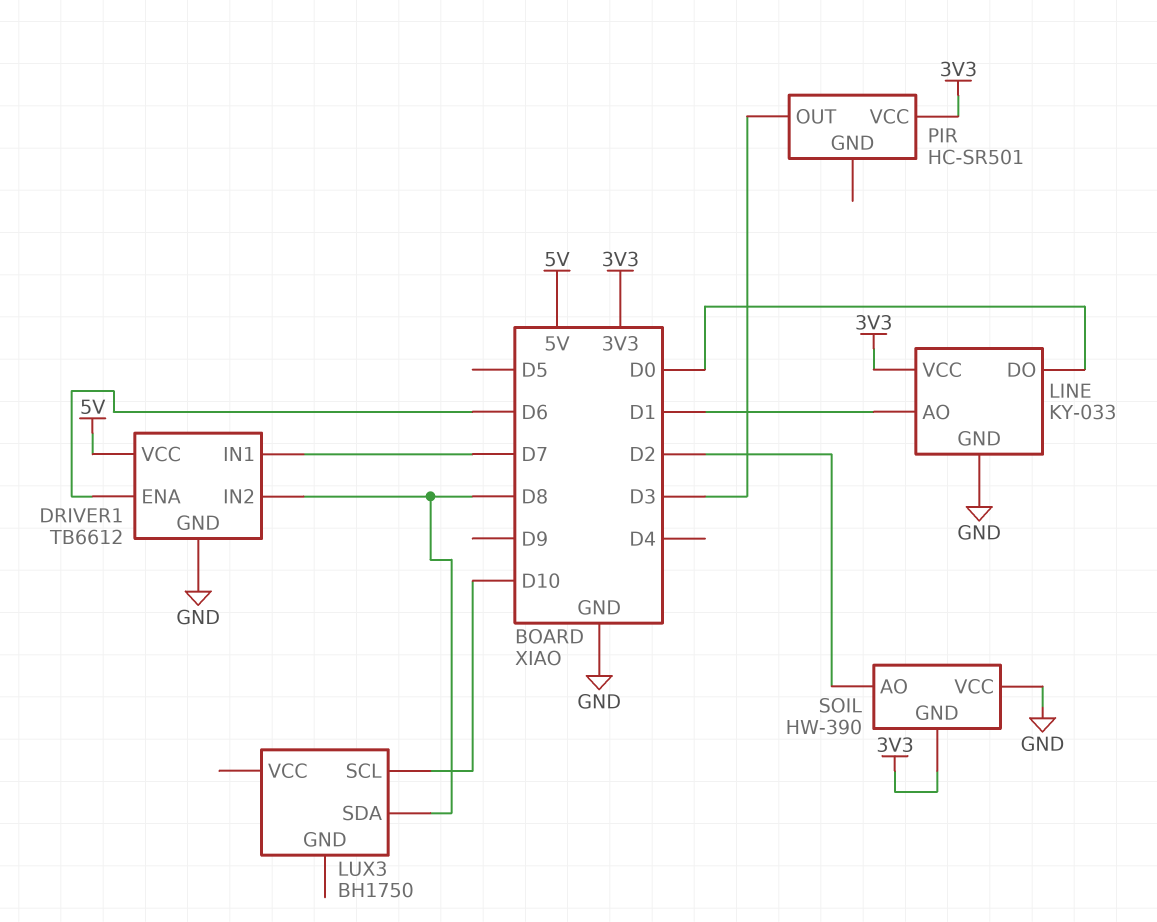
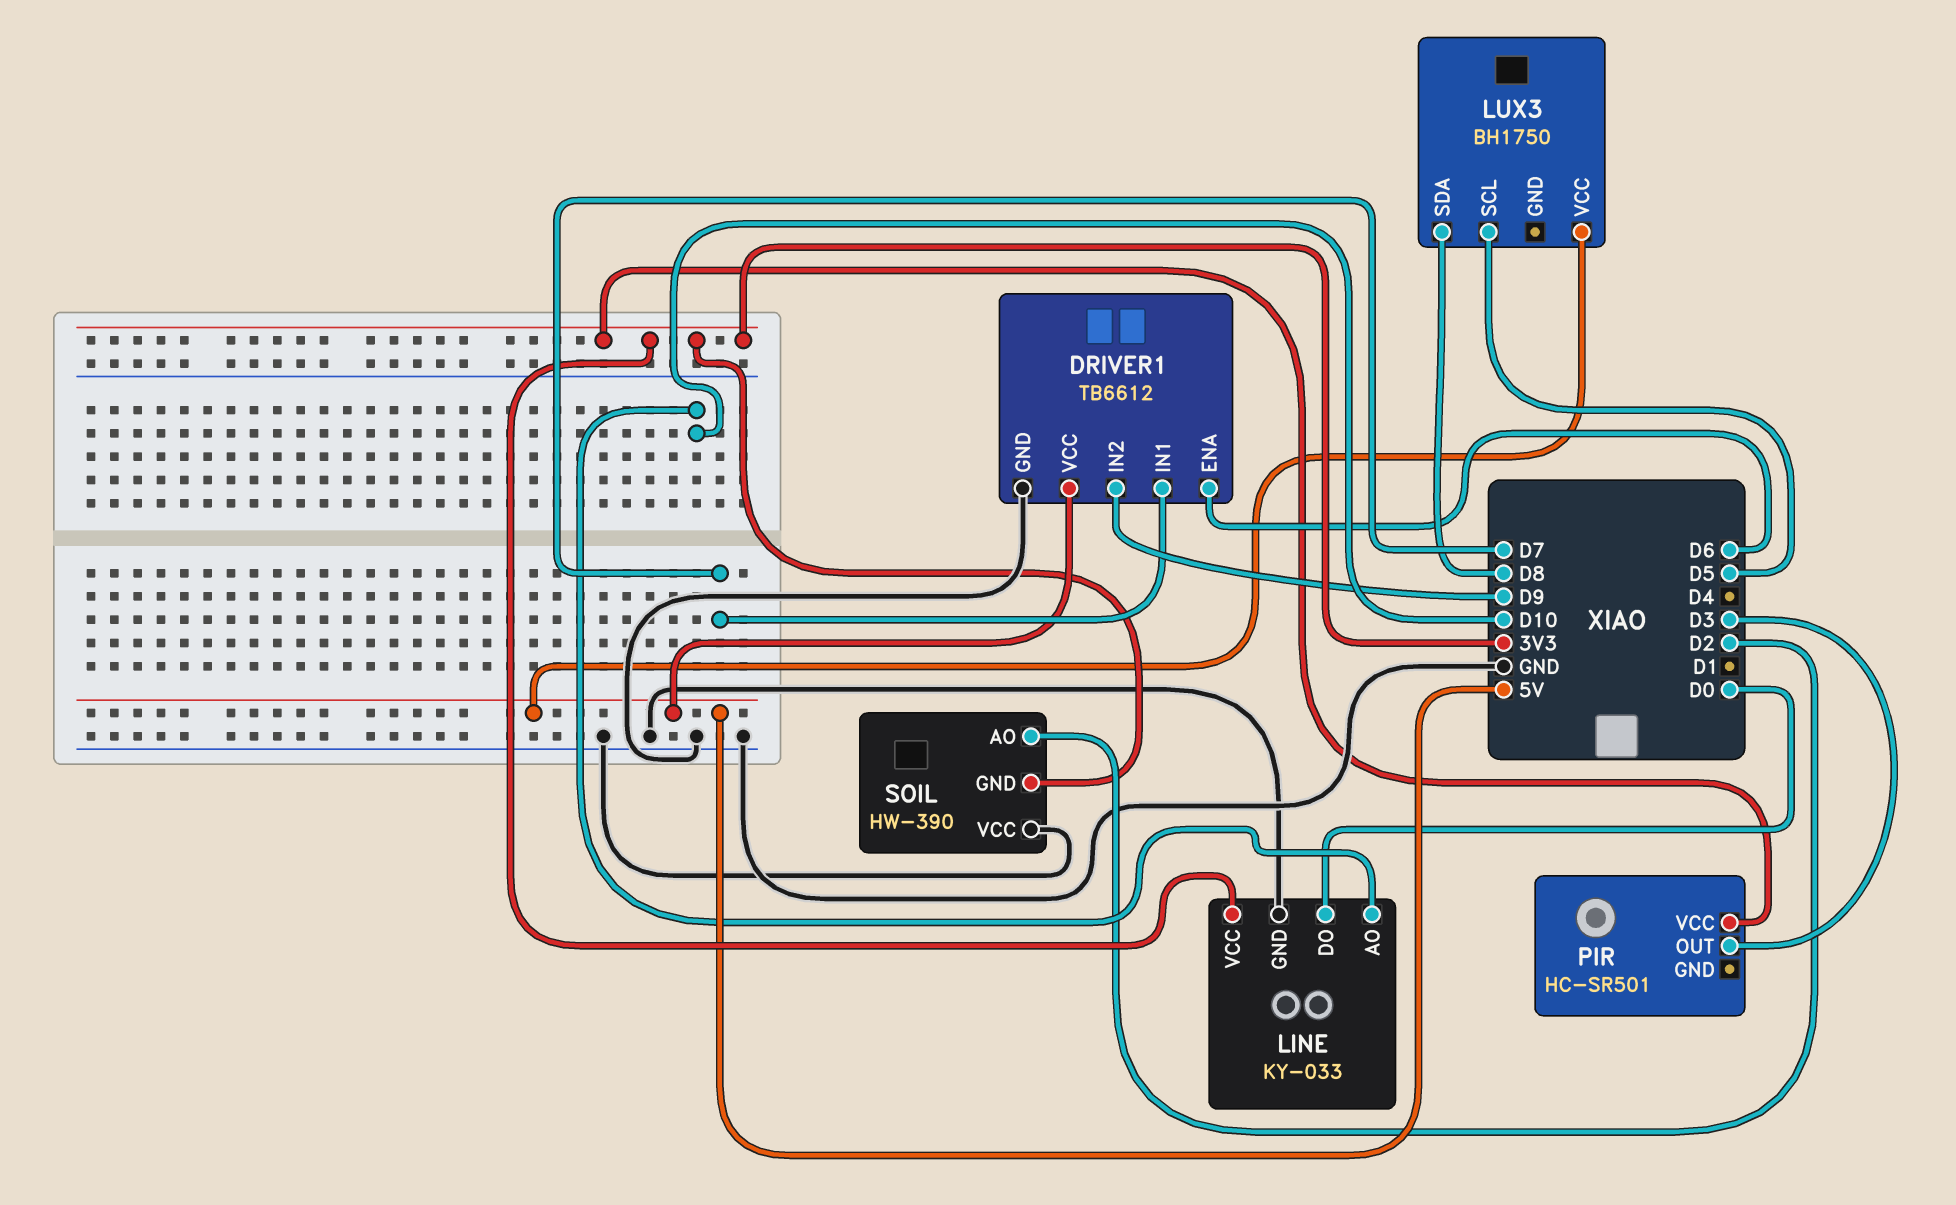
DRIVER1 pin IN2: D8 -> D9
LINE pin AO: D1 -> D10
LUX3 pin SCL: D10 -> D5
LUX3 pin VCC: none -> 5V

